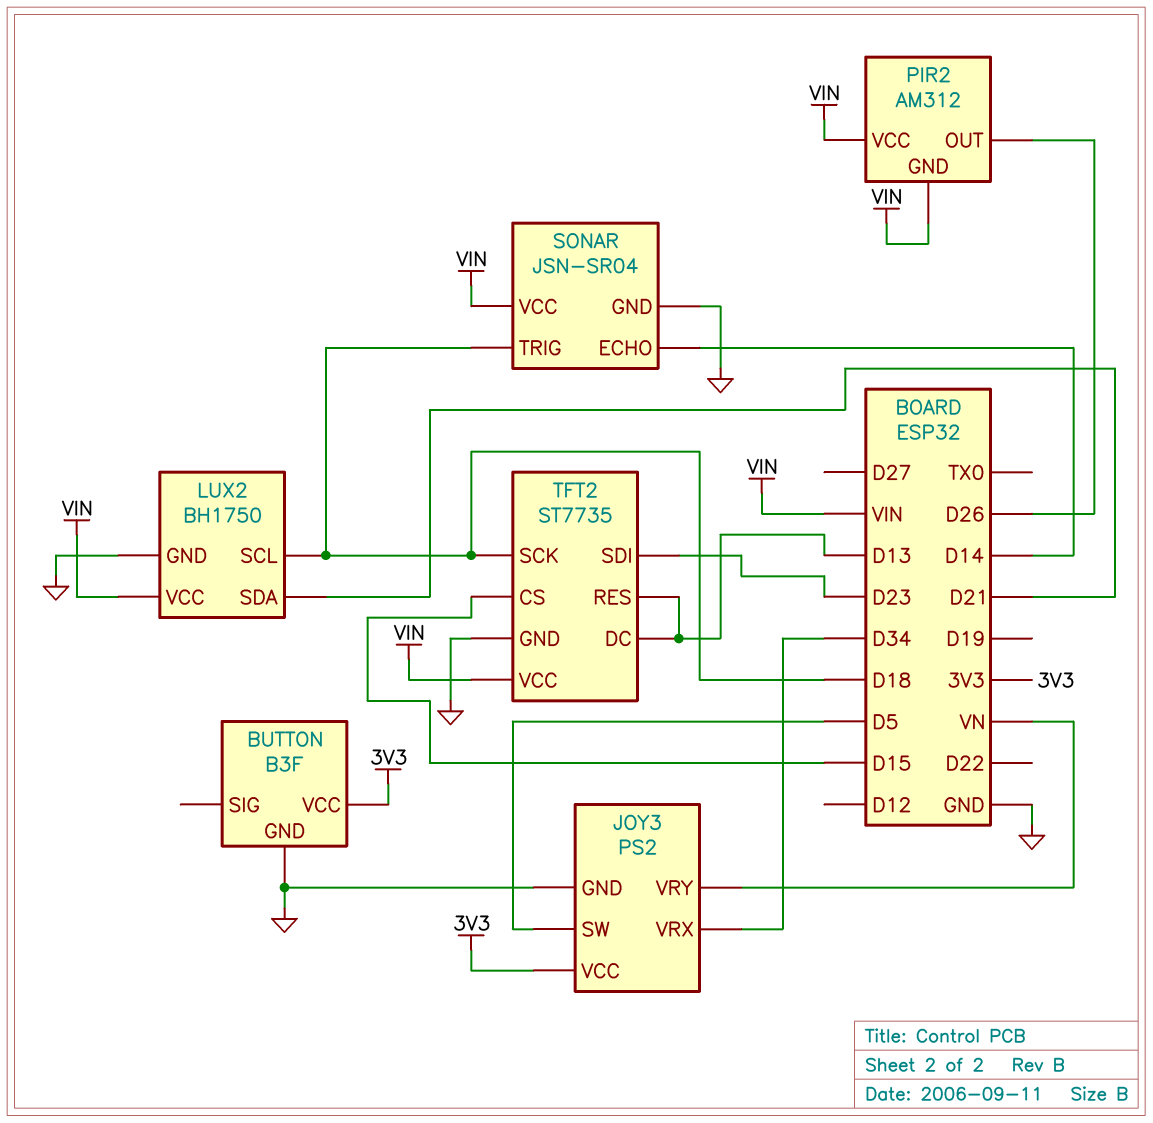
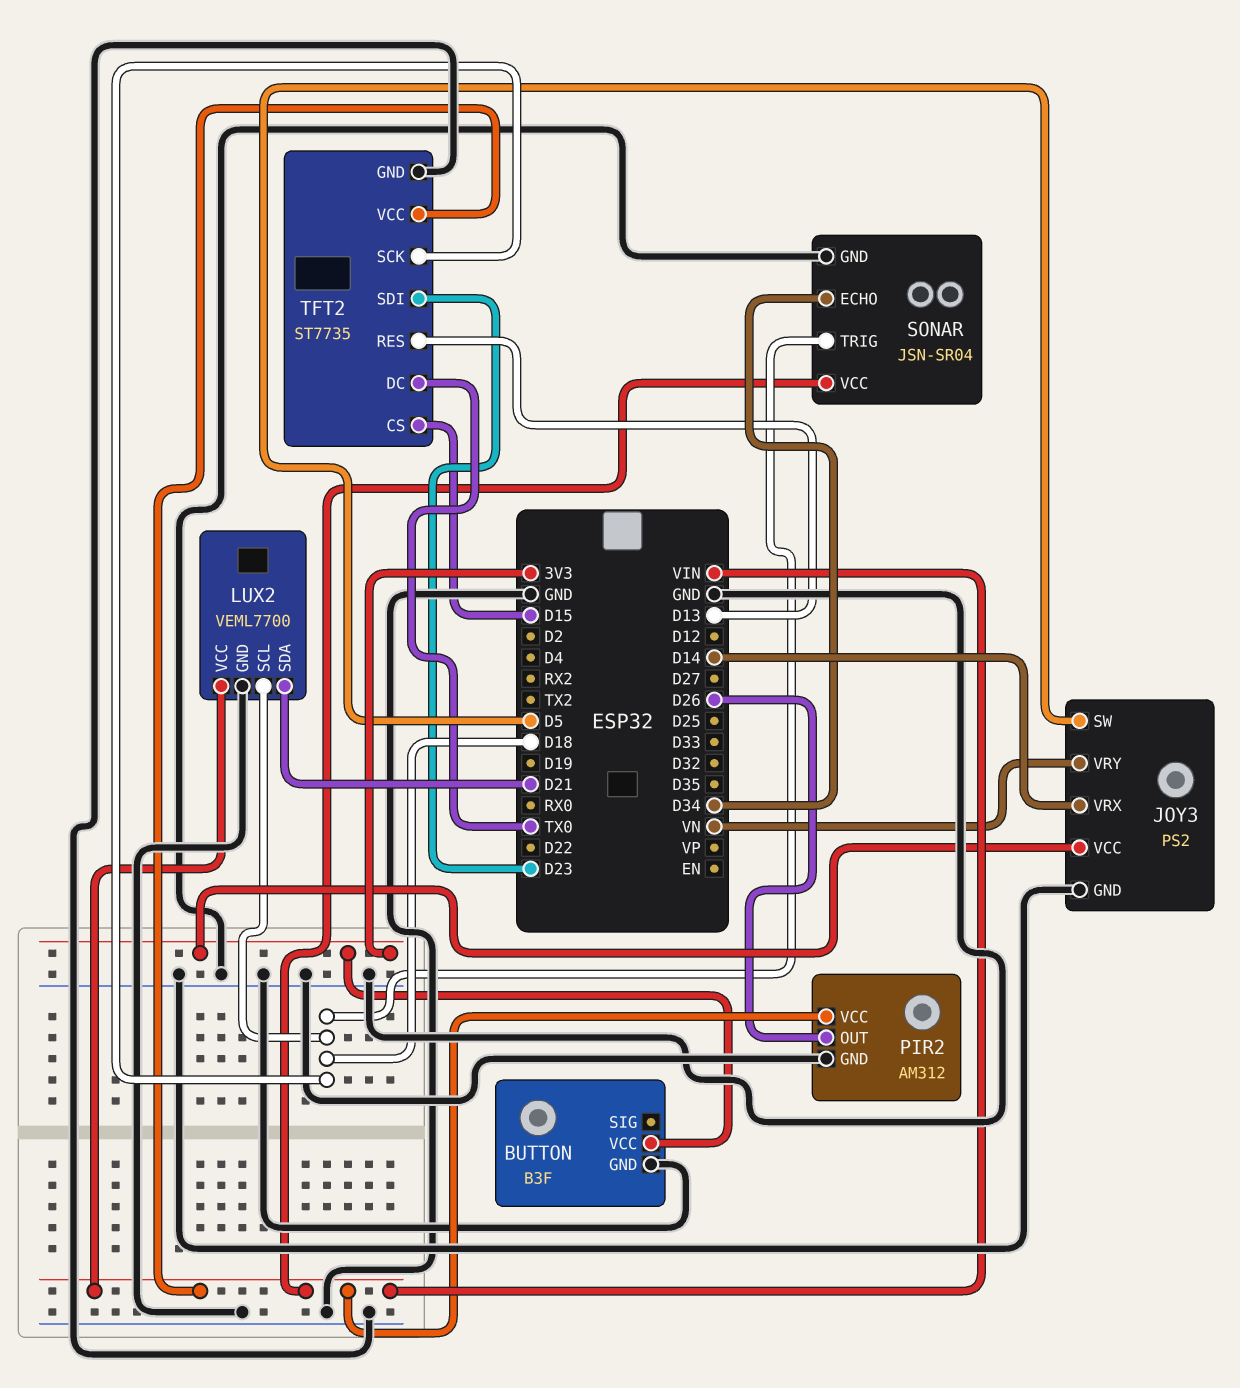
JOY3 pin VRX: D34 -> D14
LUX2: BH1750 -> VEML7700
PIR2 pin GND: VIN -> GND
SONAR pin ECHO: D14 -> D34
TFT2 pin DC: D13 -> TX0

